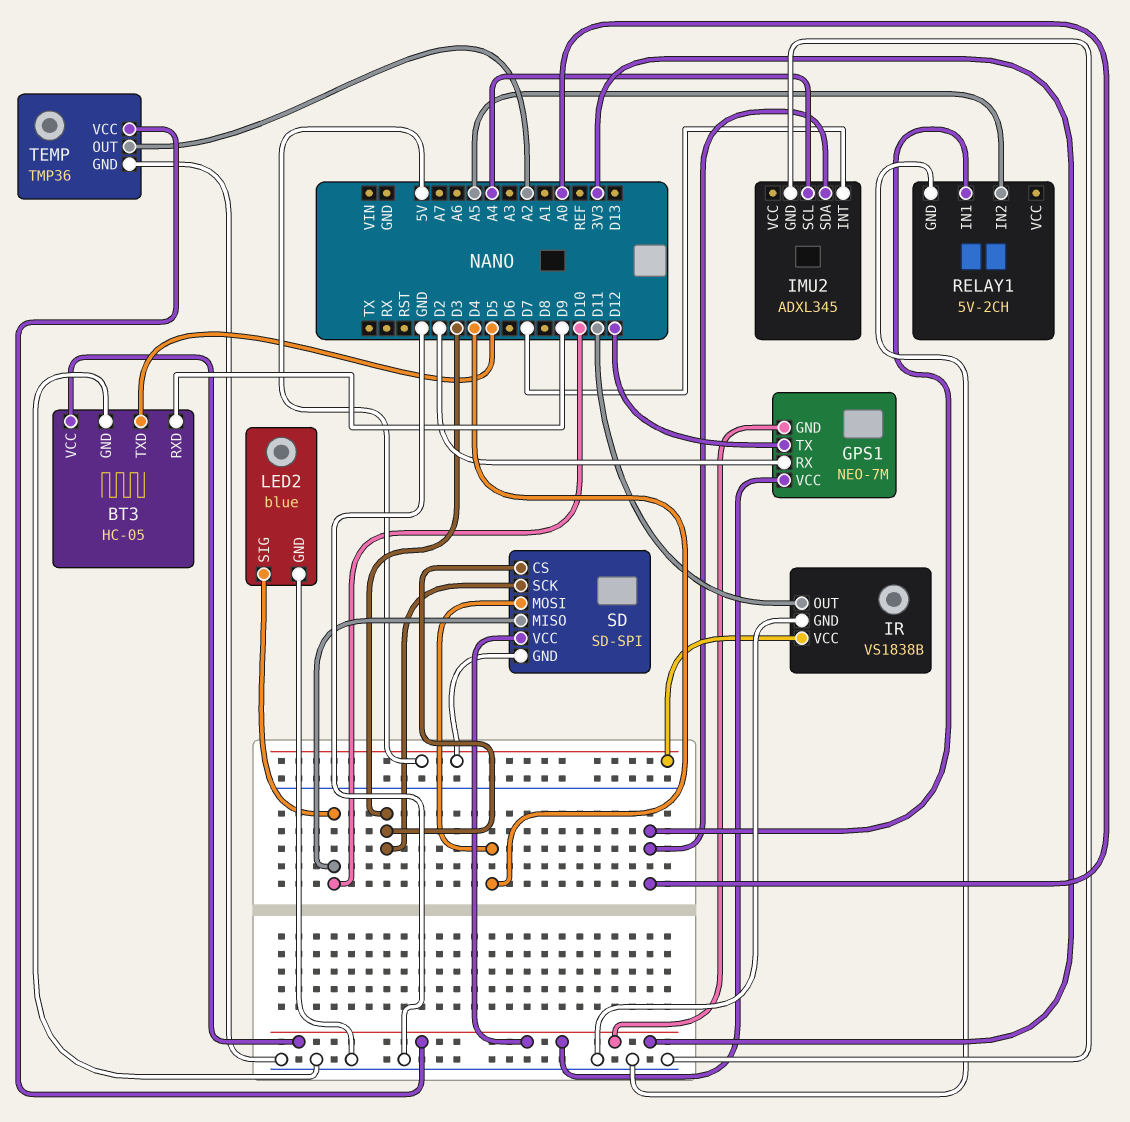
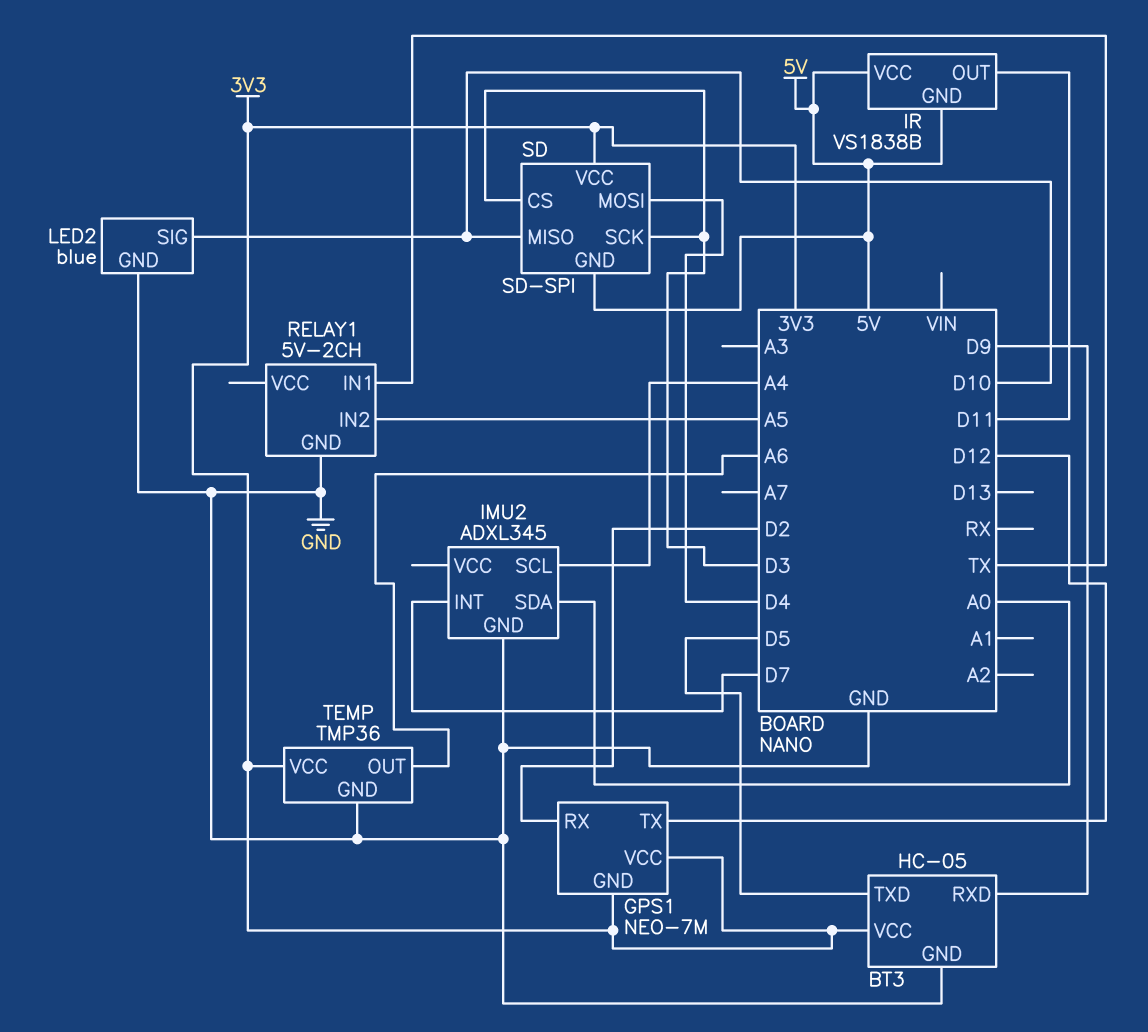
IR pin GND: GND -> 5V
RELAY1 pin IN1: A0 -> TX
TEMP pin OUT: A2 -> A6

